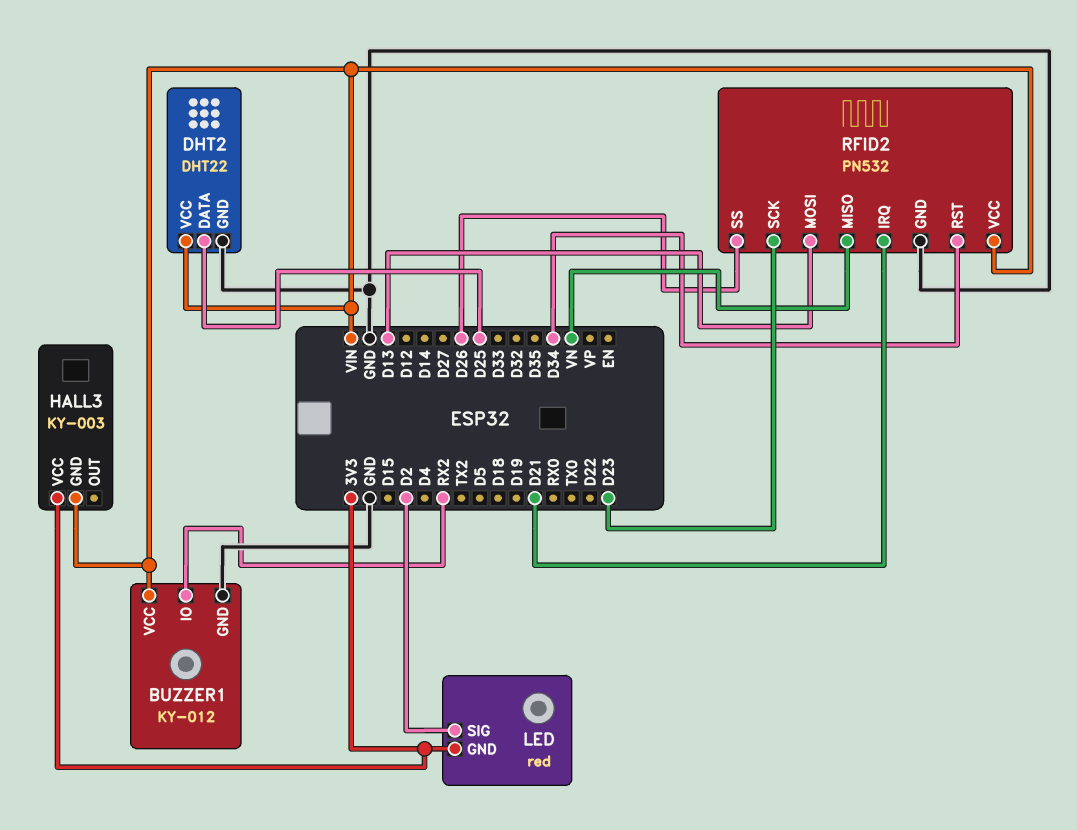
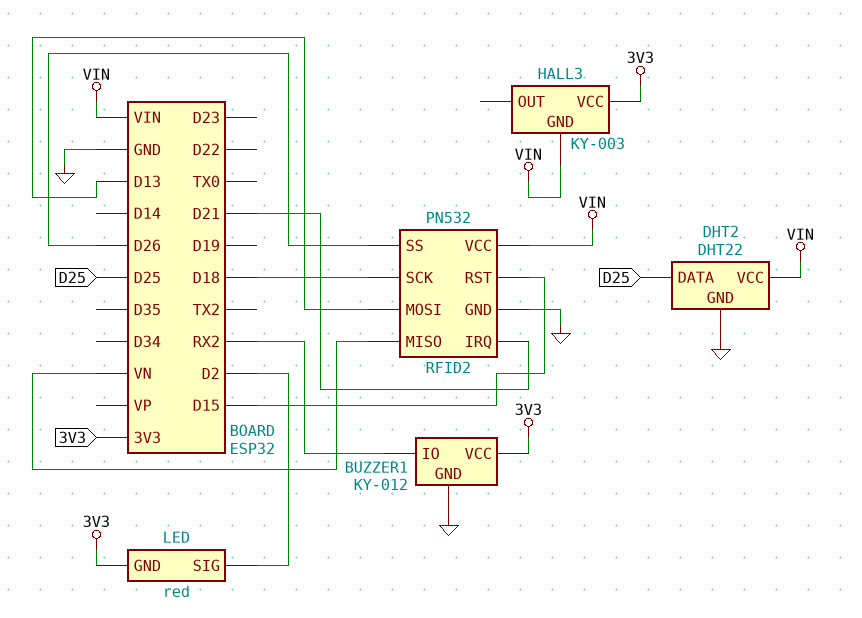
BUZZER1 pin VCC: VIN -> 3V3
RFID2 pin RST: D34 -> D15
RFID2 pin SCK: D23 -> D18

